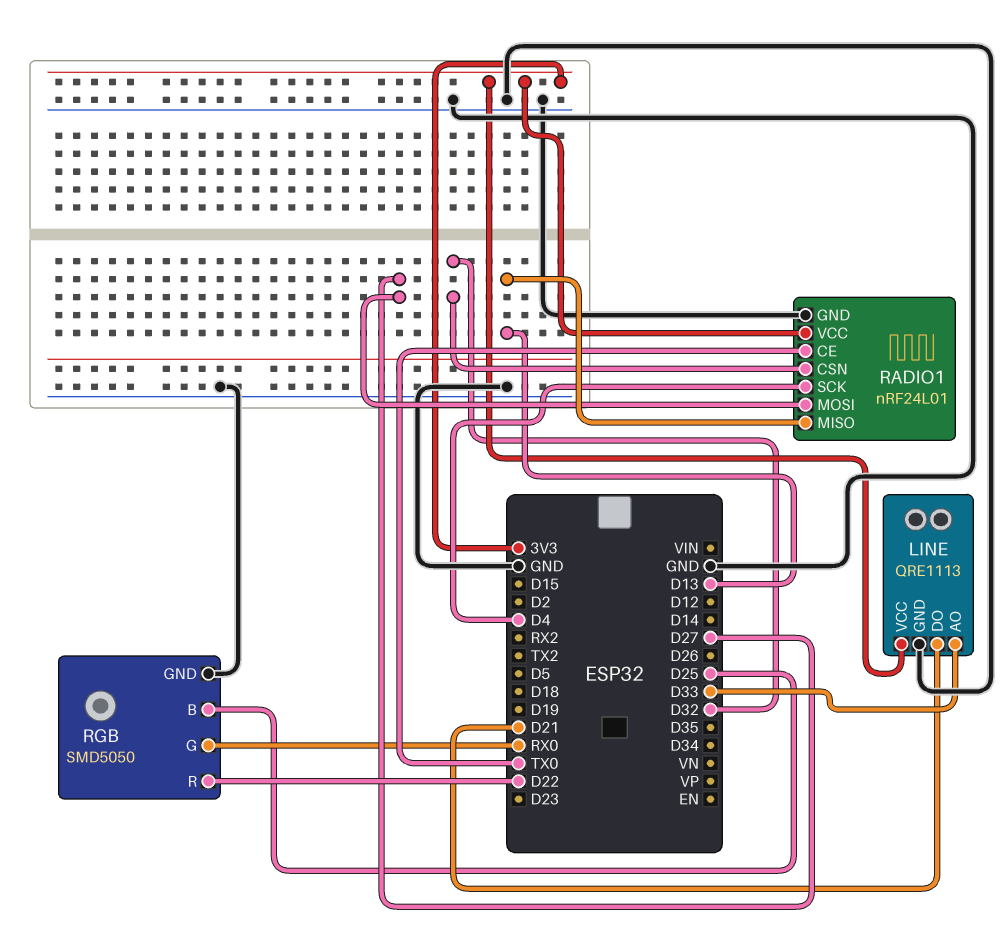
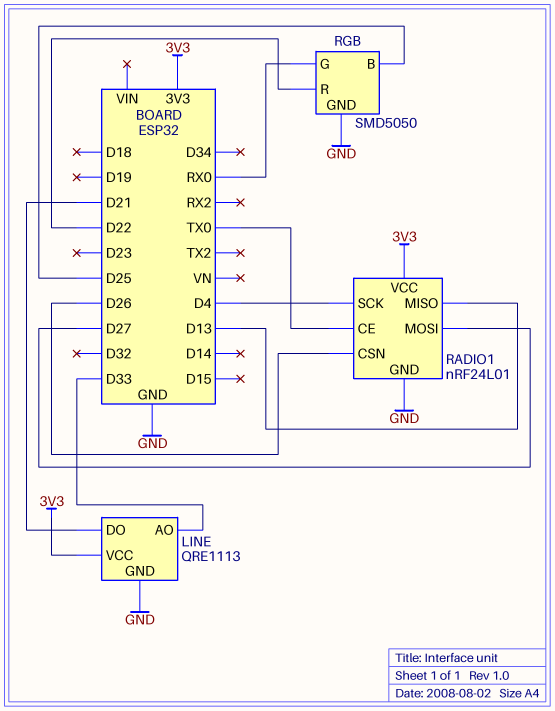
RADIO1 pin CSN: D32 -> D26

